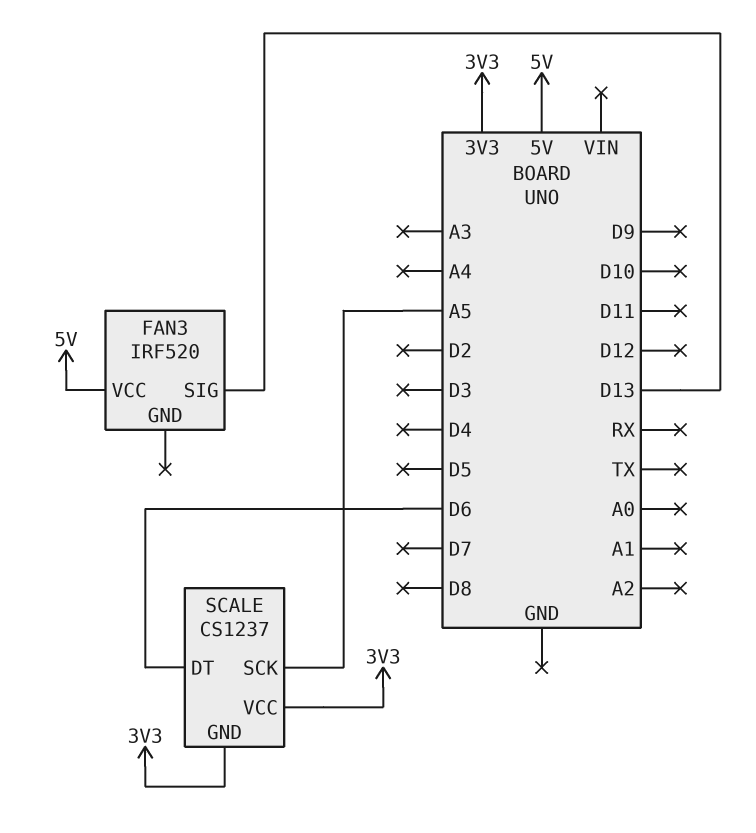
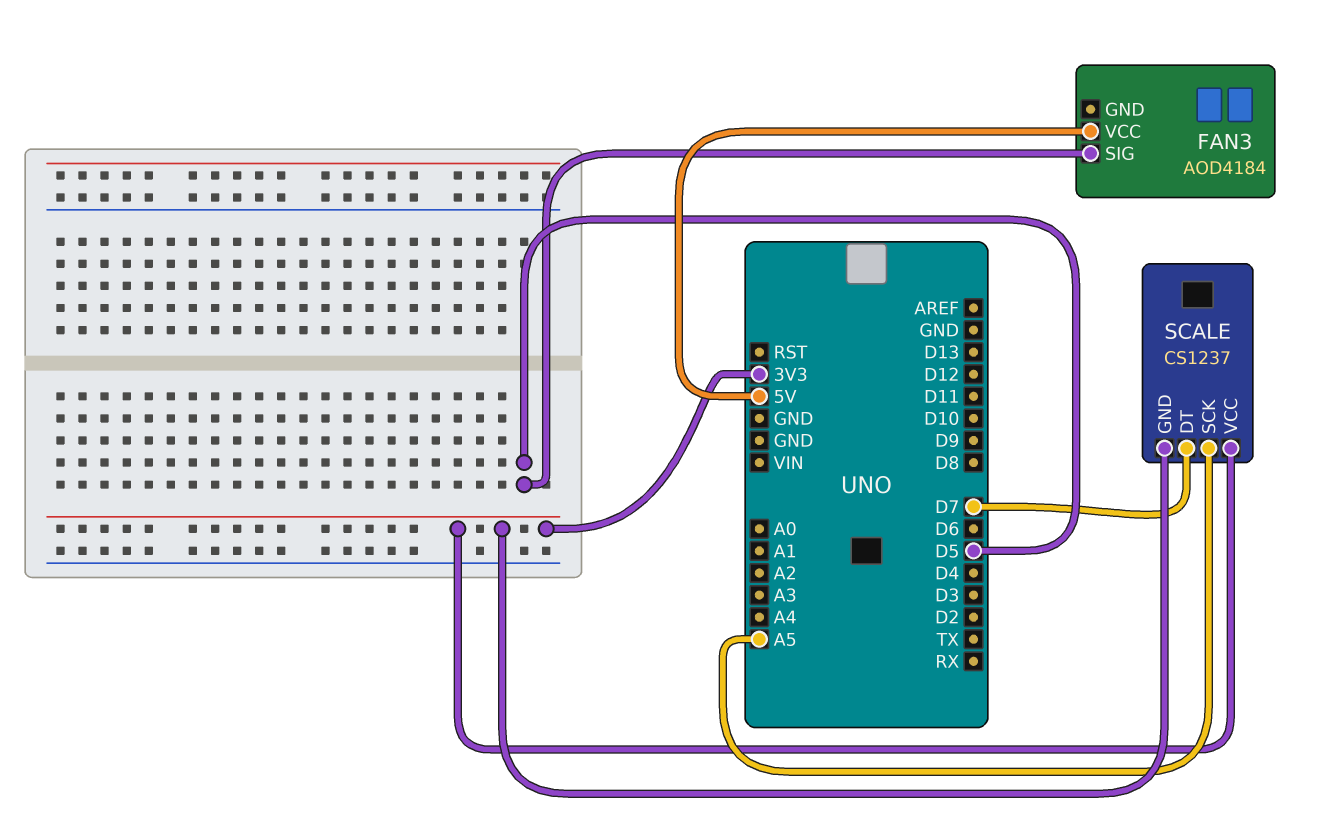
FAN3: IRF520 -> AOD4184
FAN3 pin SIG: D13 -> D5
SCALE pin DT: D6 -> D7

